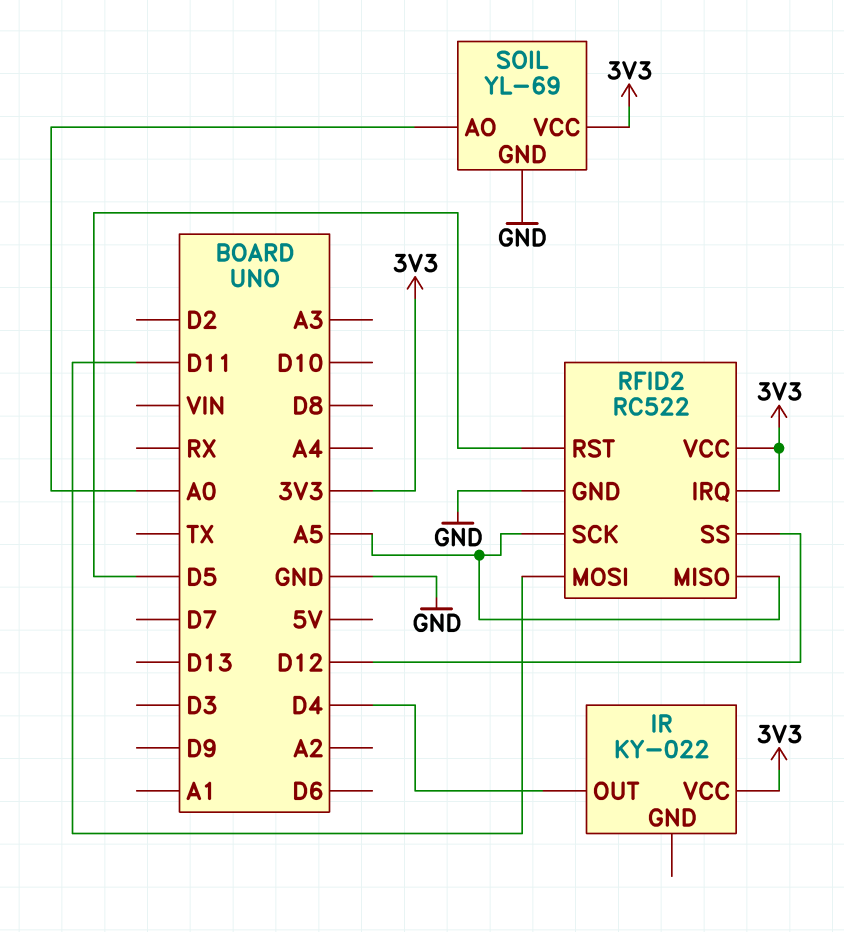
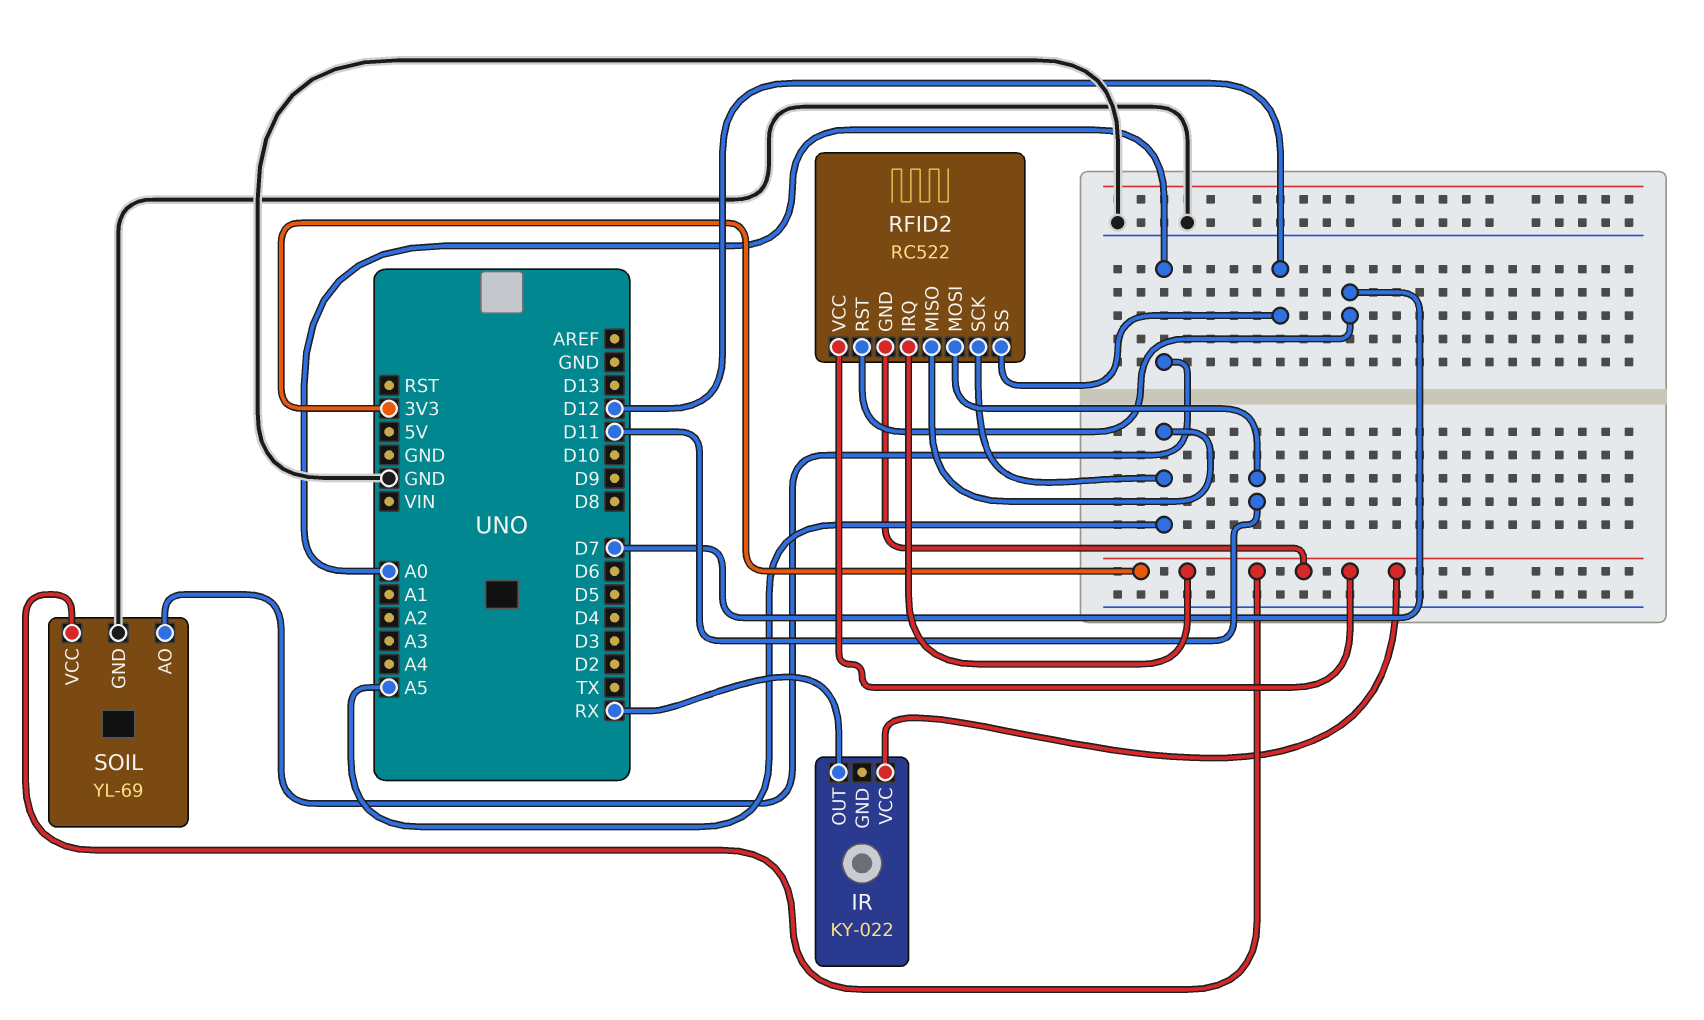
IR pin OUT: D4 -> RX
RFID2 pin GND: GND -> 3V3
RFID2 pin RST: D5 -> D7

